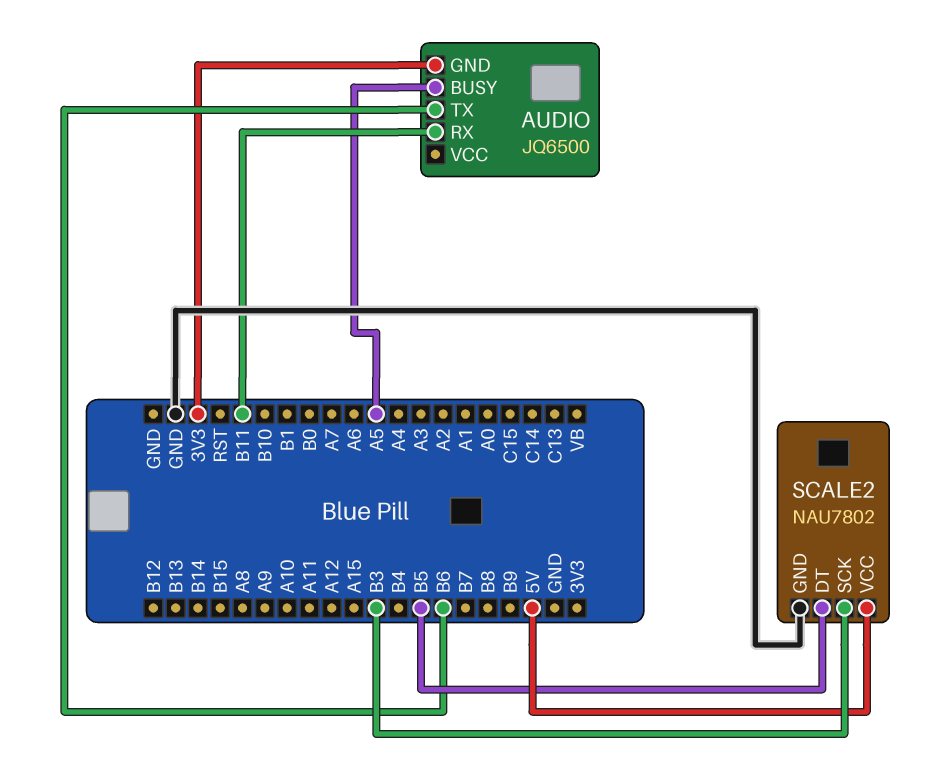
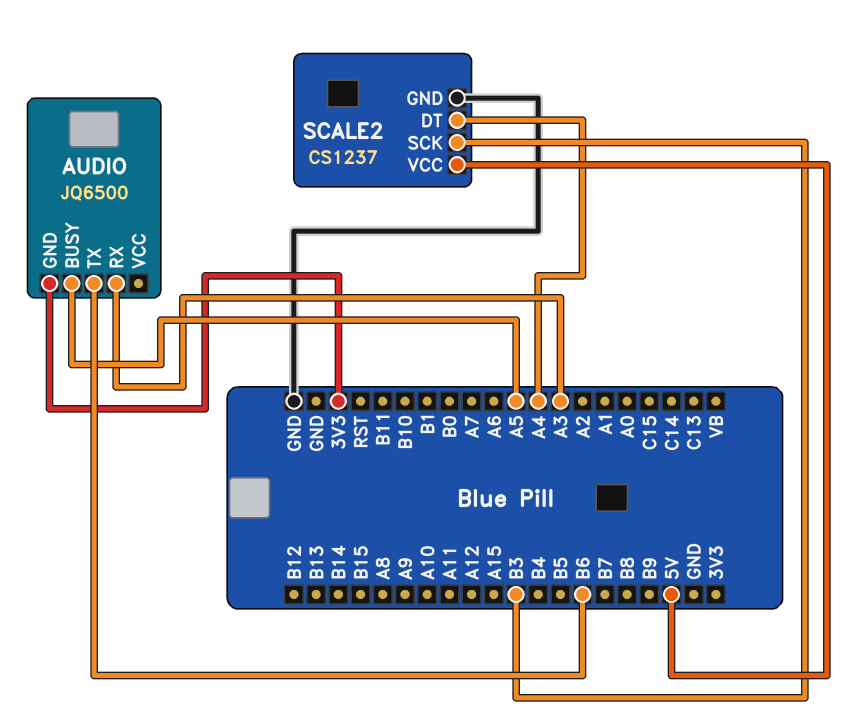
AUDIO pin RX: B11 -> A3
SCALE2: NAU7802 -> CS1237
SCALE2 pin DT: B5 -> A4

